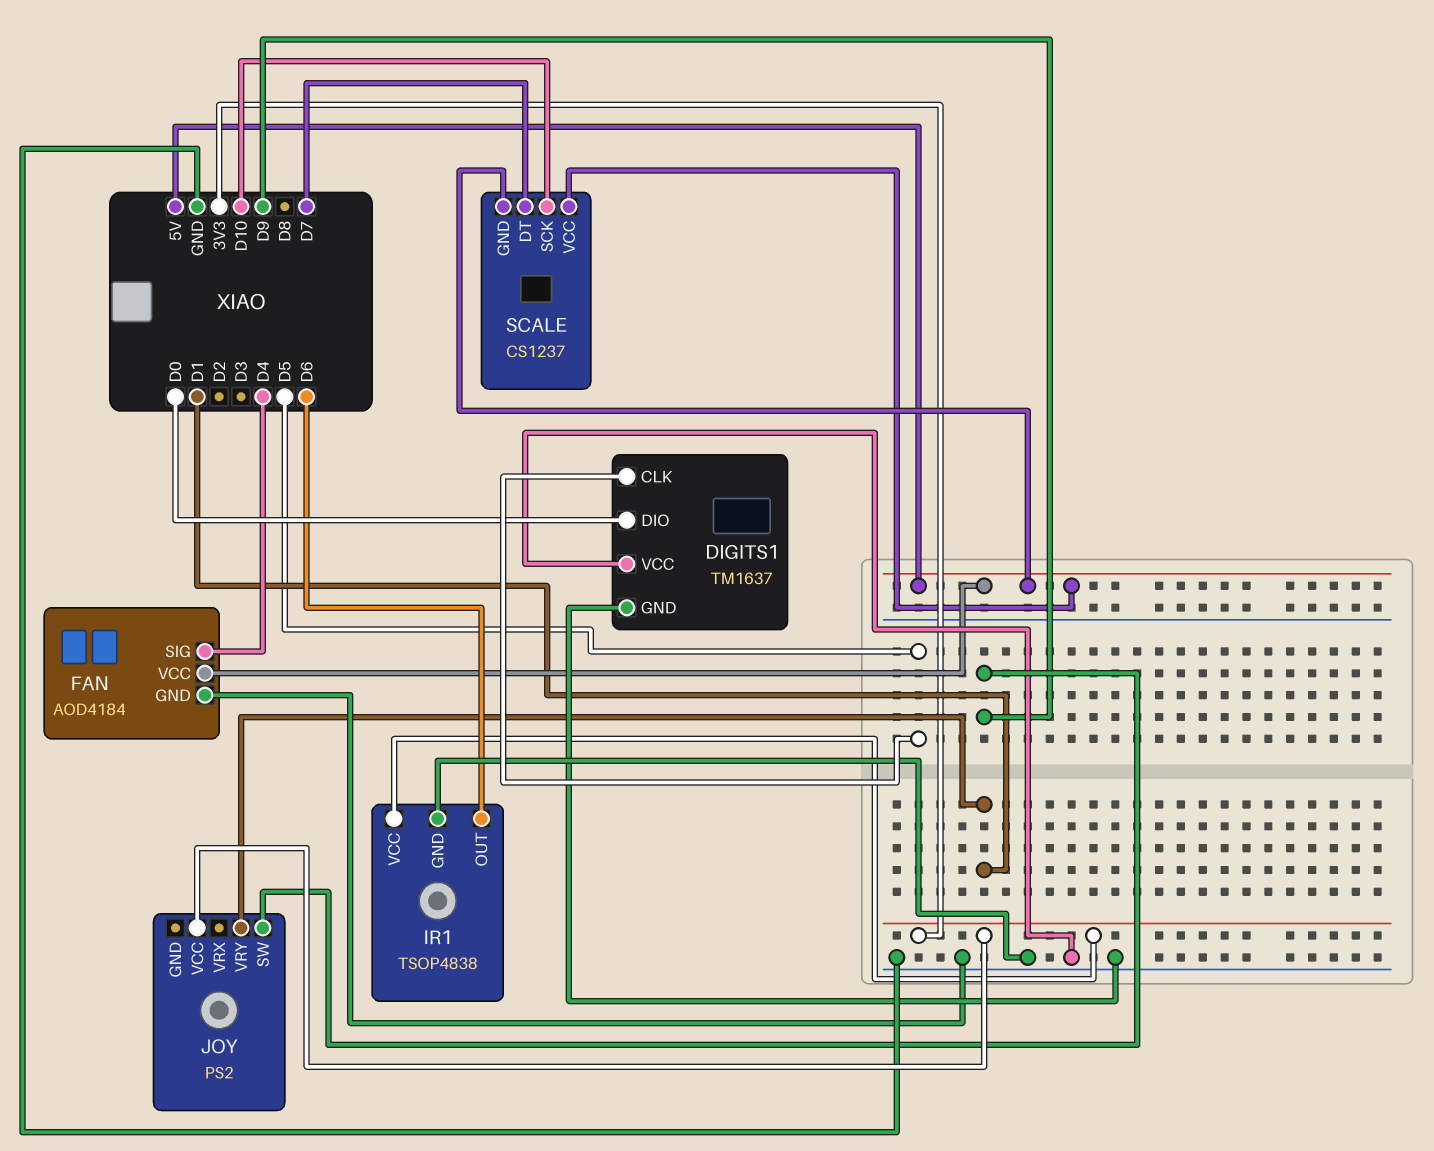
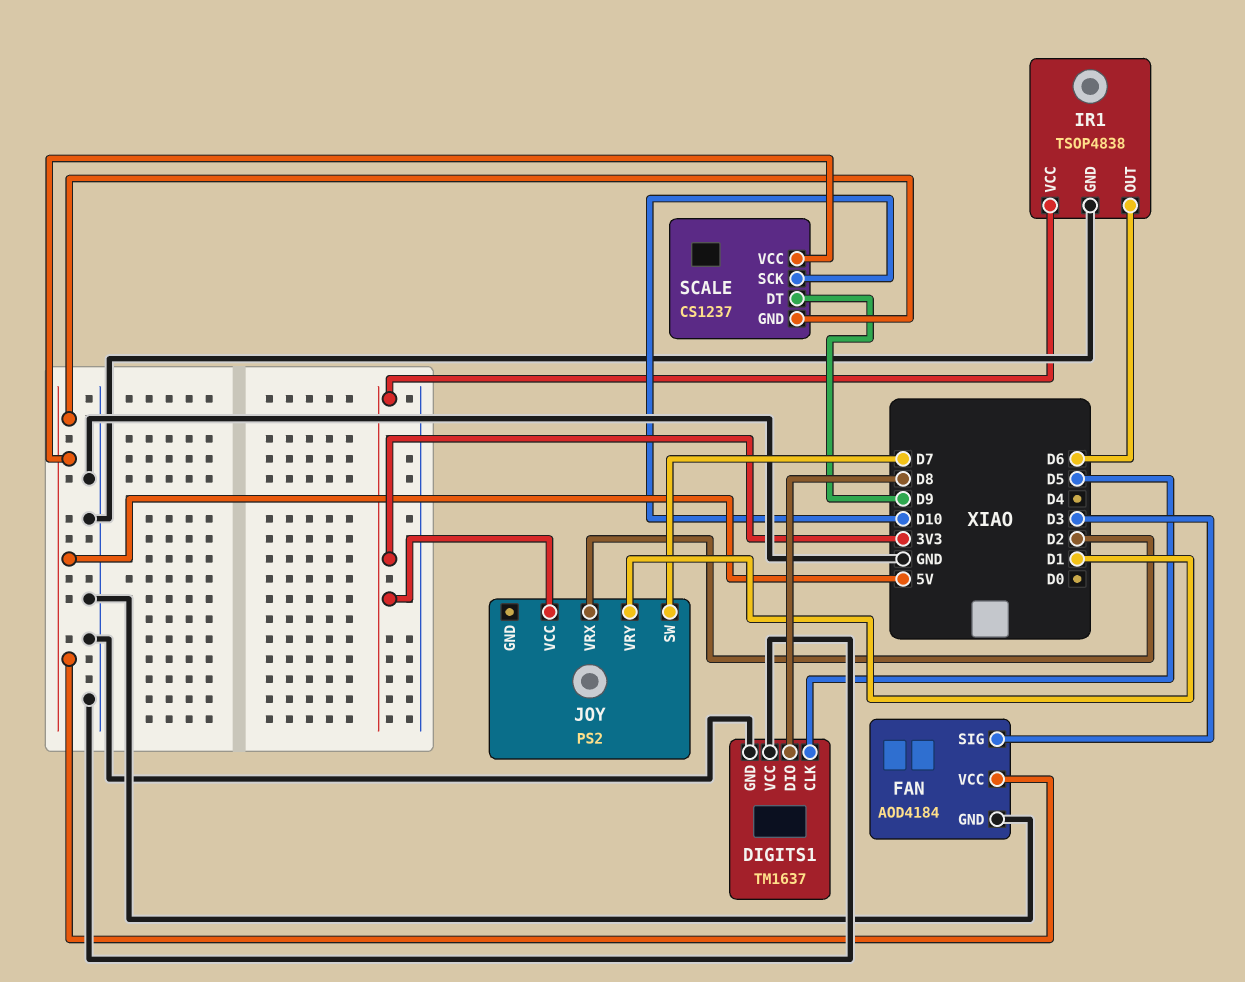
DIGITS1 pin DIO: D0 -> D8
FAN pin SIG: D4 -> D3
JOY pin SW: D9 -> D7
JOY pin VRX: none -> D2
SCALE pin DT: D7 -> D9

